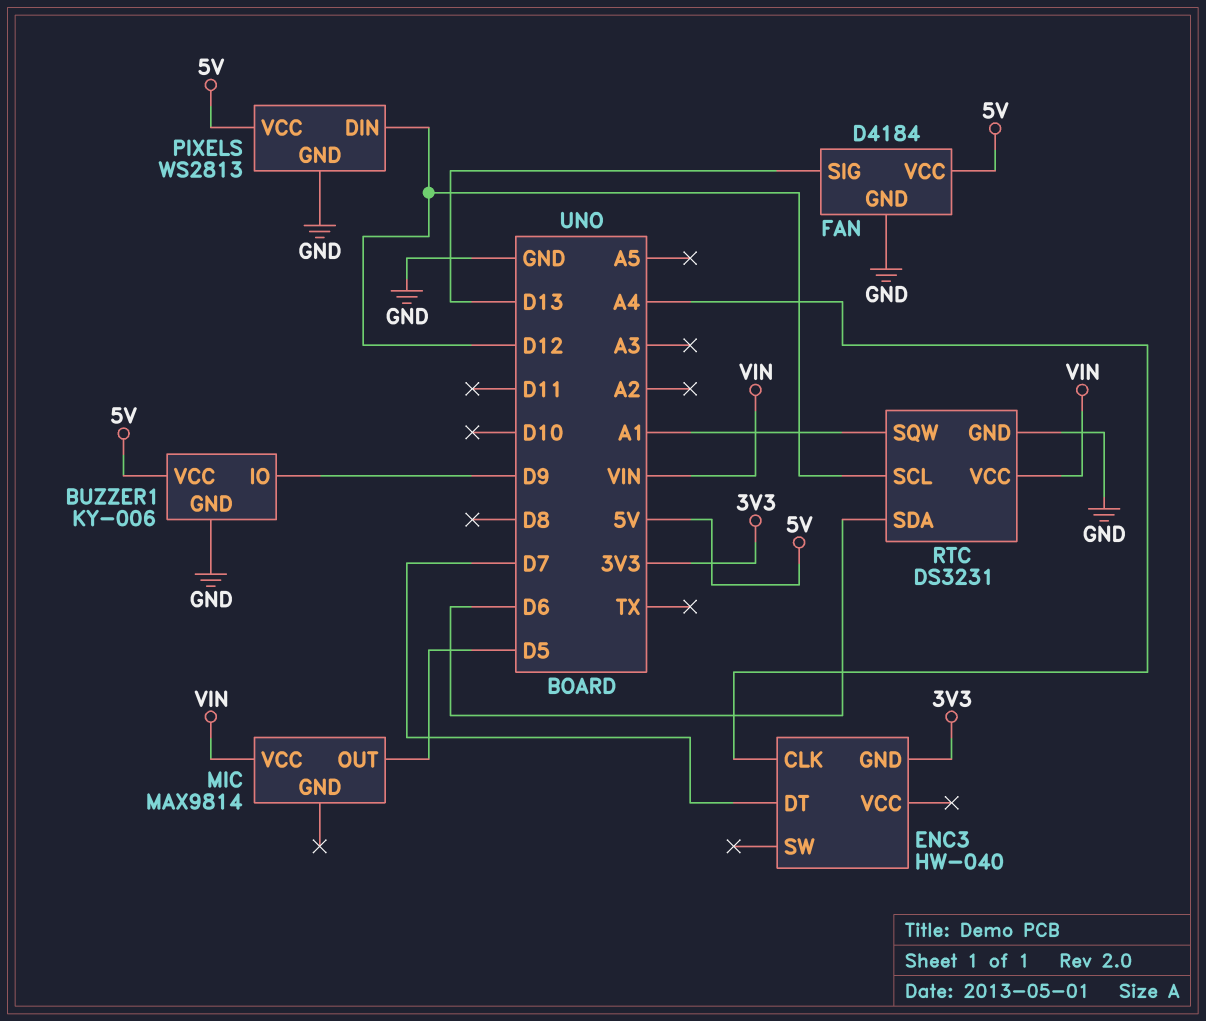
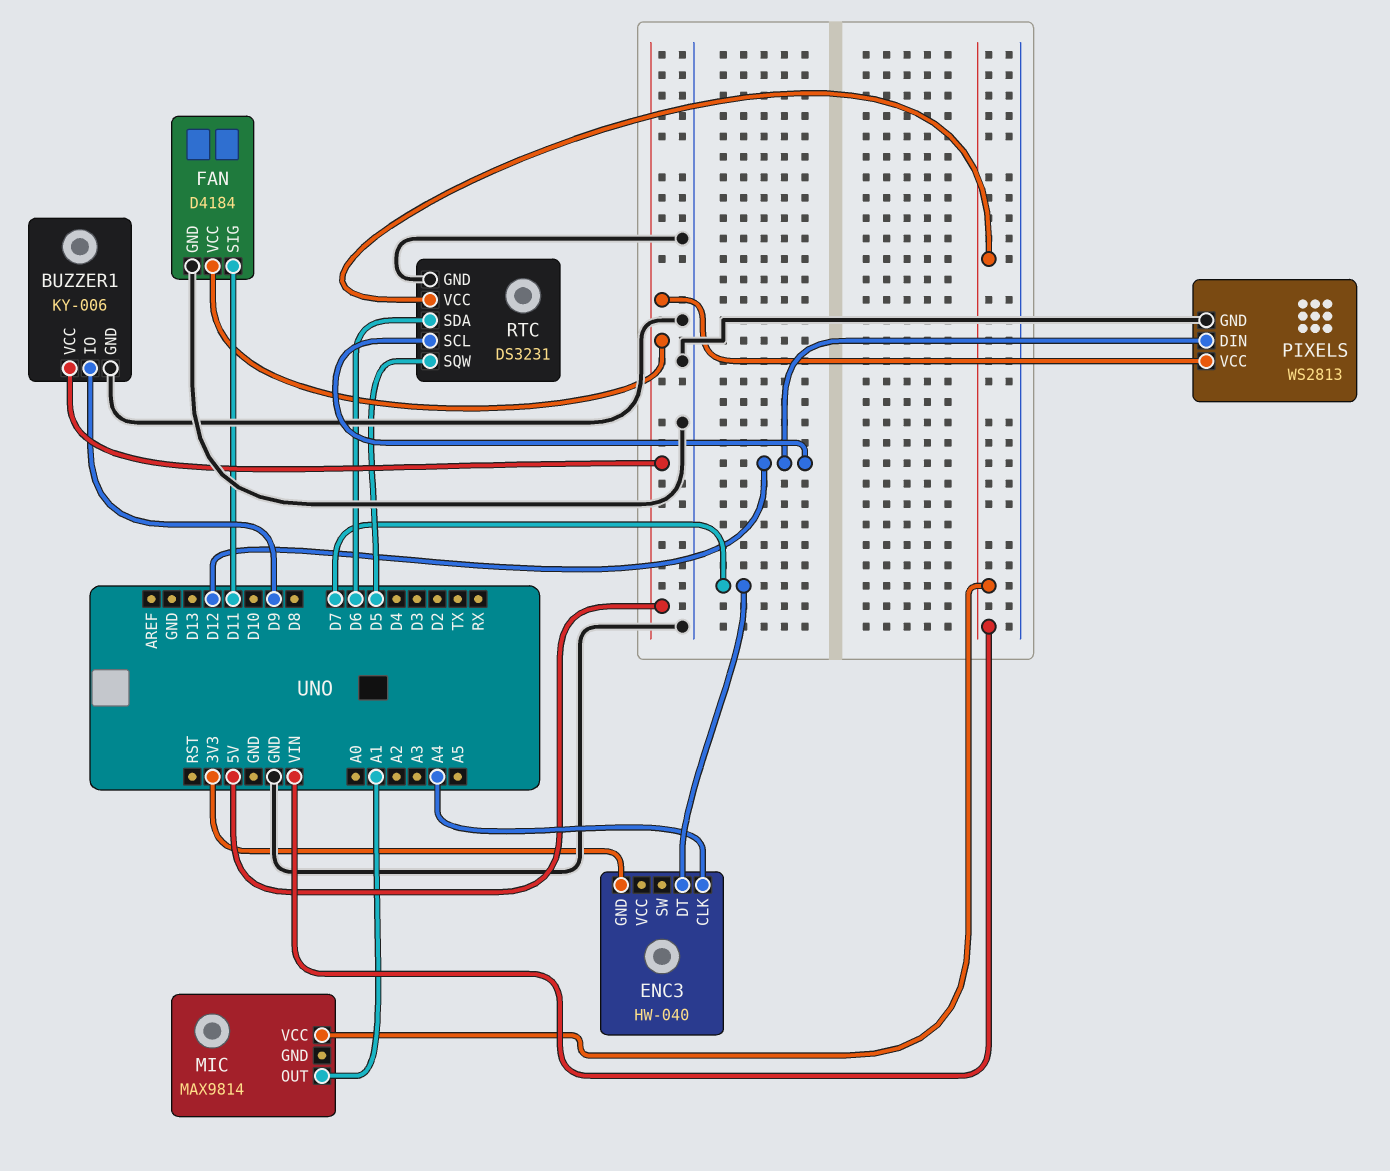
FAN pin SIG: D13 -> D11
MIC pin OUT: D5 -> A1
RTC pin SQW: A1 -> D5

